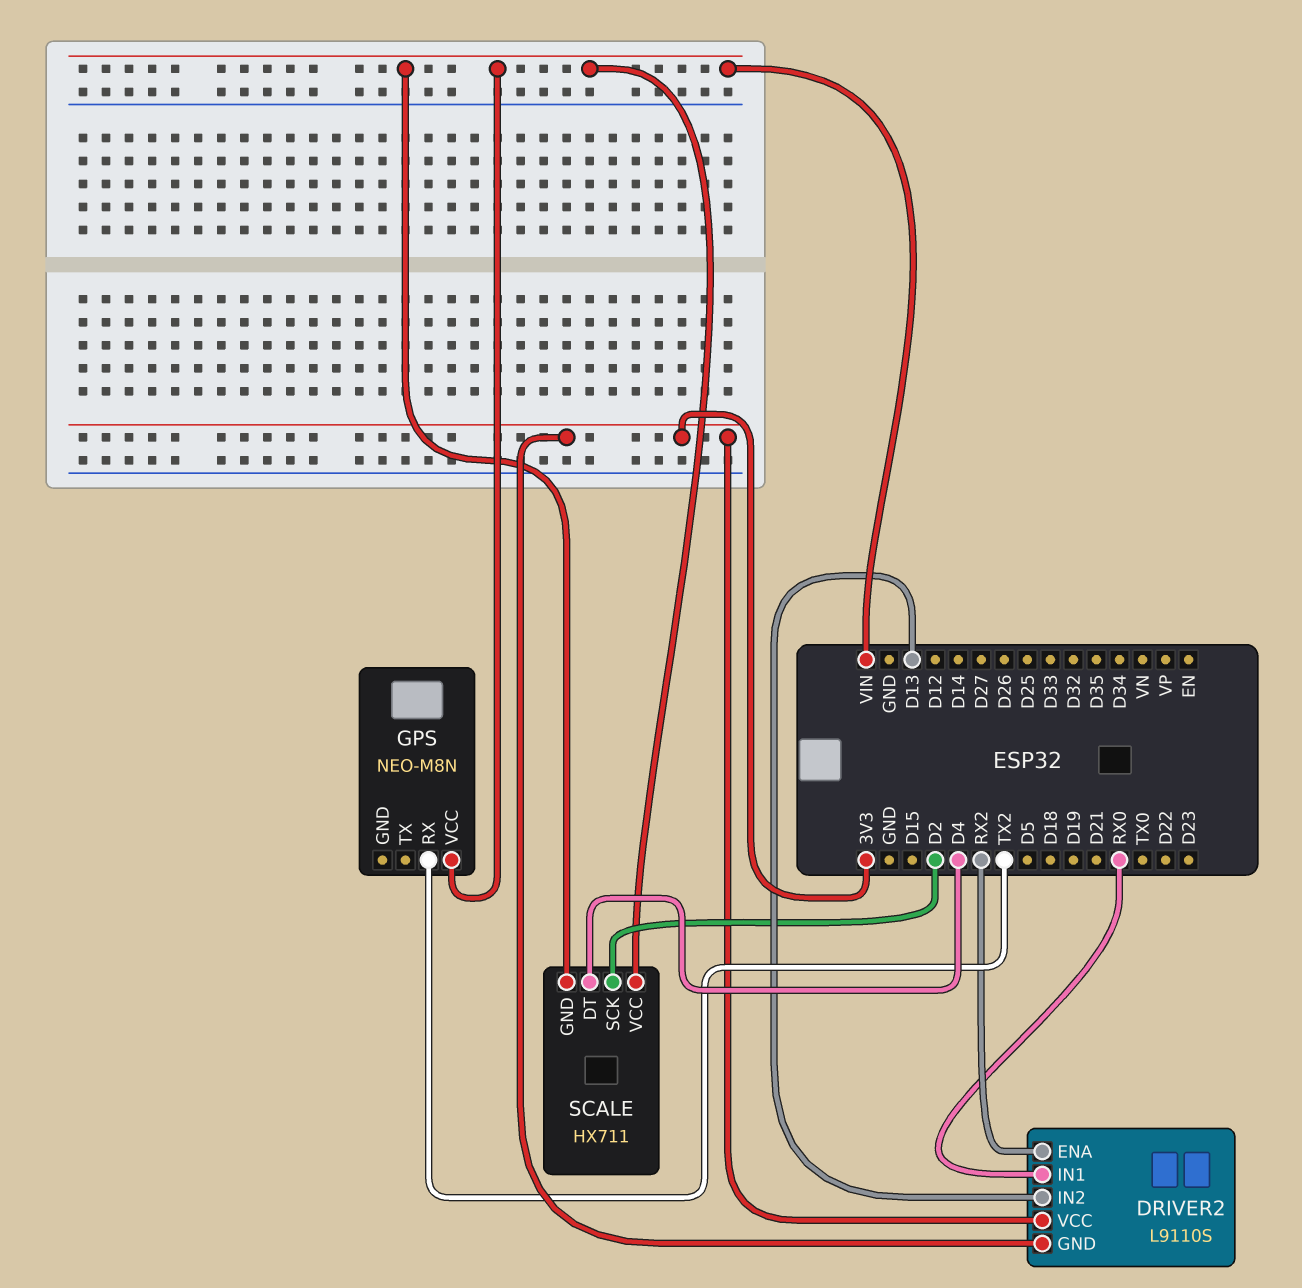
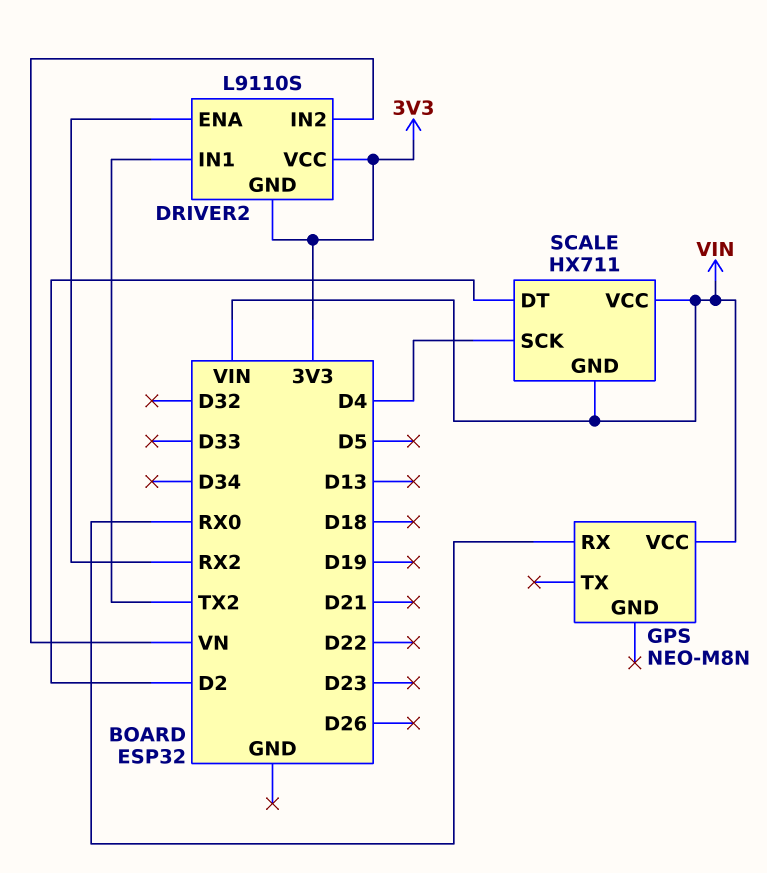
DRIVER2 pin IN1: RX0 -> TX2
DRIVER2 pin IN2: D13 -> VN
GPS pin RX: TX2 -> RX0
SCALE pin DT: D4 -> D2
SCALE pin SCK: D2 -> D4

